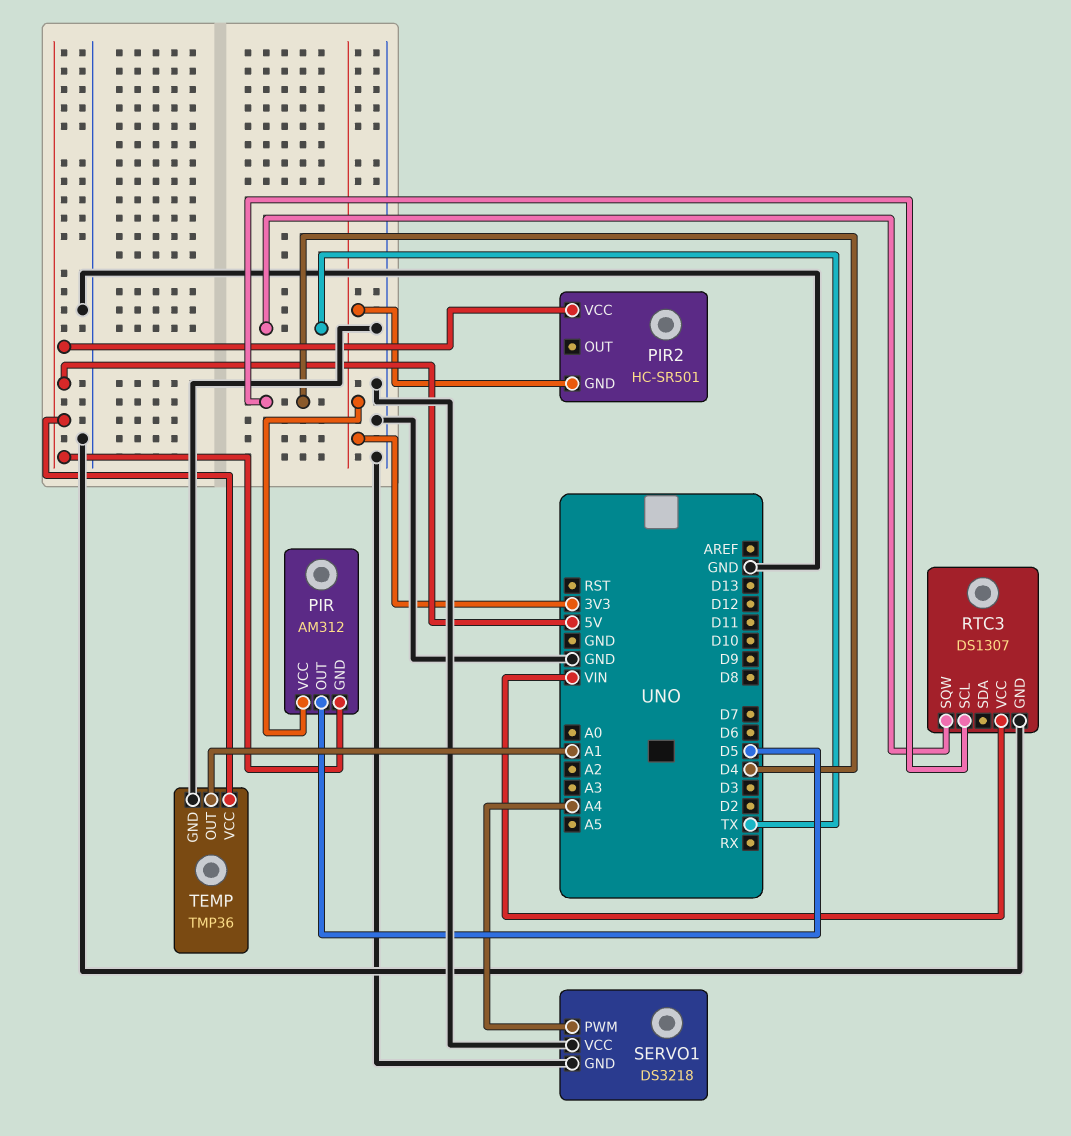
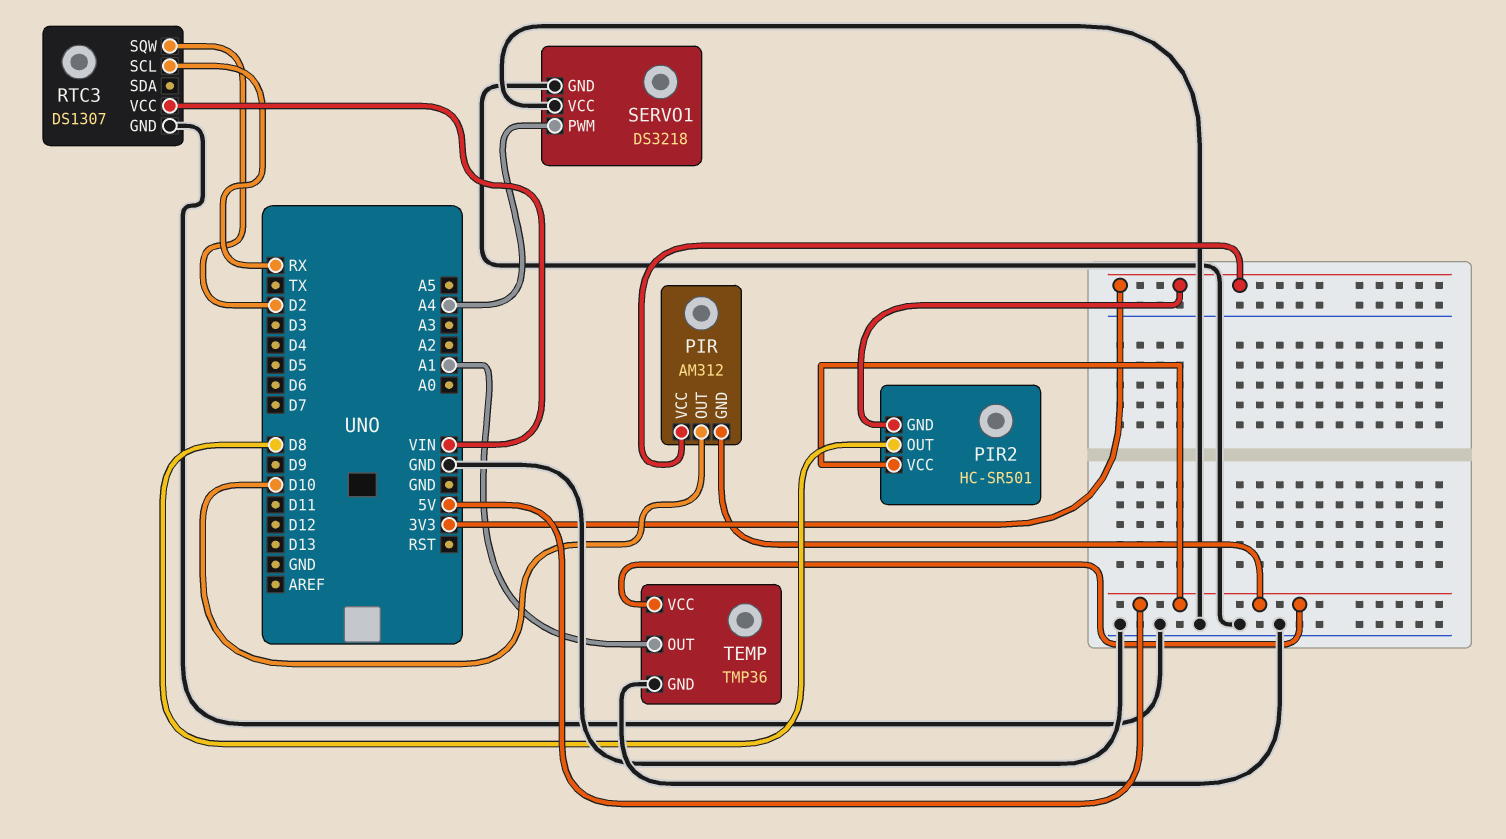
PIR pin OUT: D5 -> D10
PIR2 pin OUT: none -> D8
RTC3 pin SCL: D4 -> RX
RTC3 pin SQW: TX -> D2

